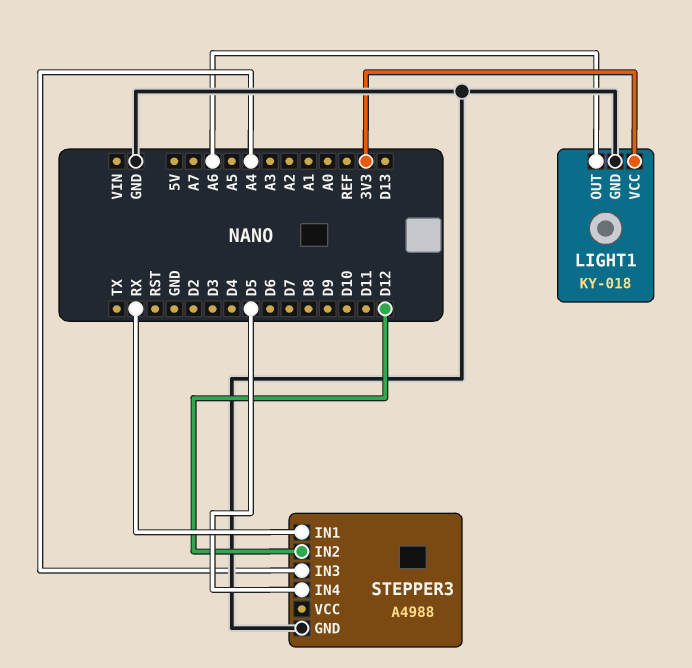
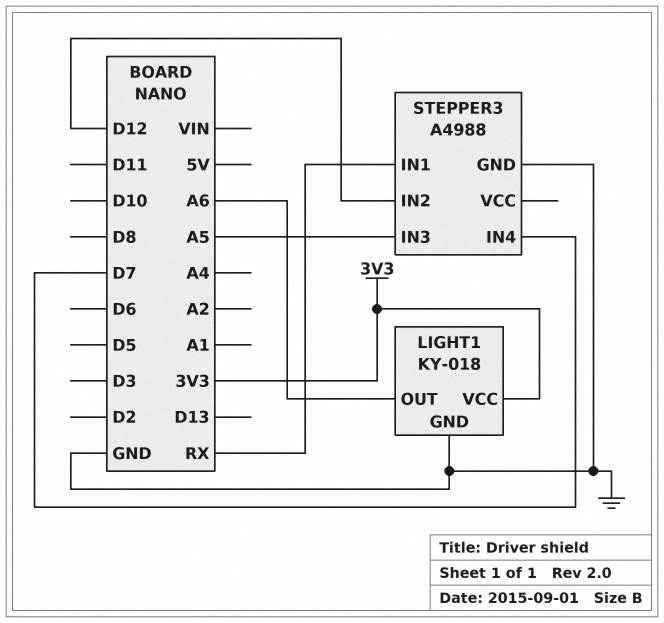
STEPPER3 pin IN3: A4 -> A5
STEPPER3 pin IN4: D5 -> D7

